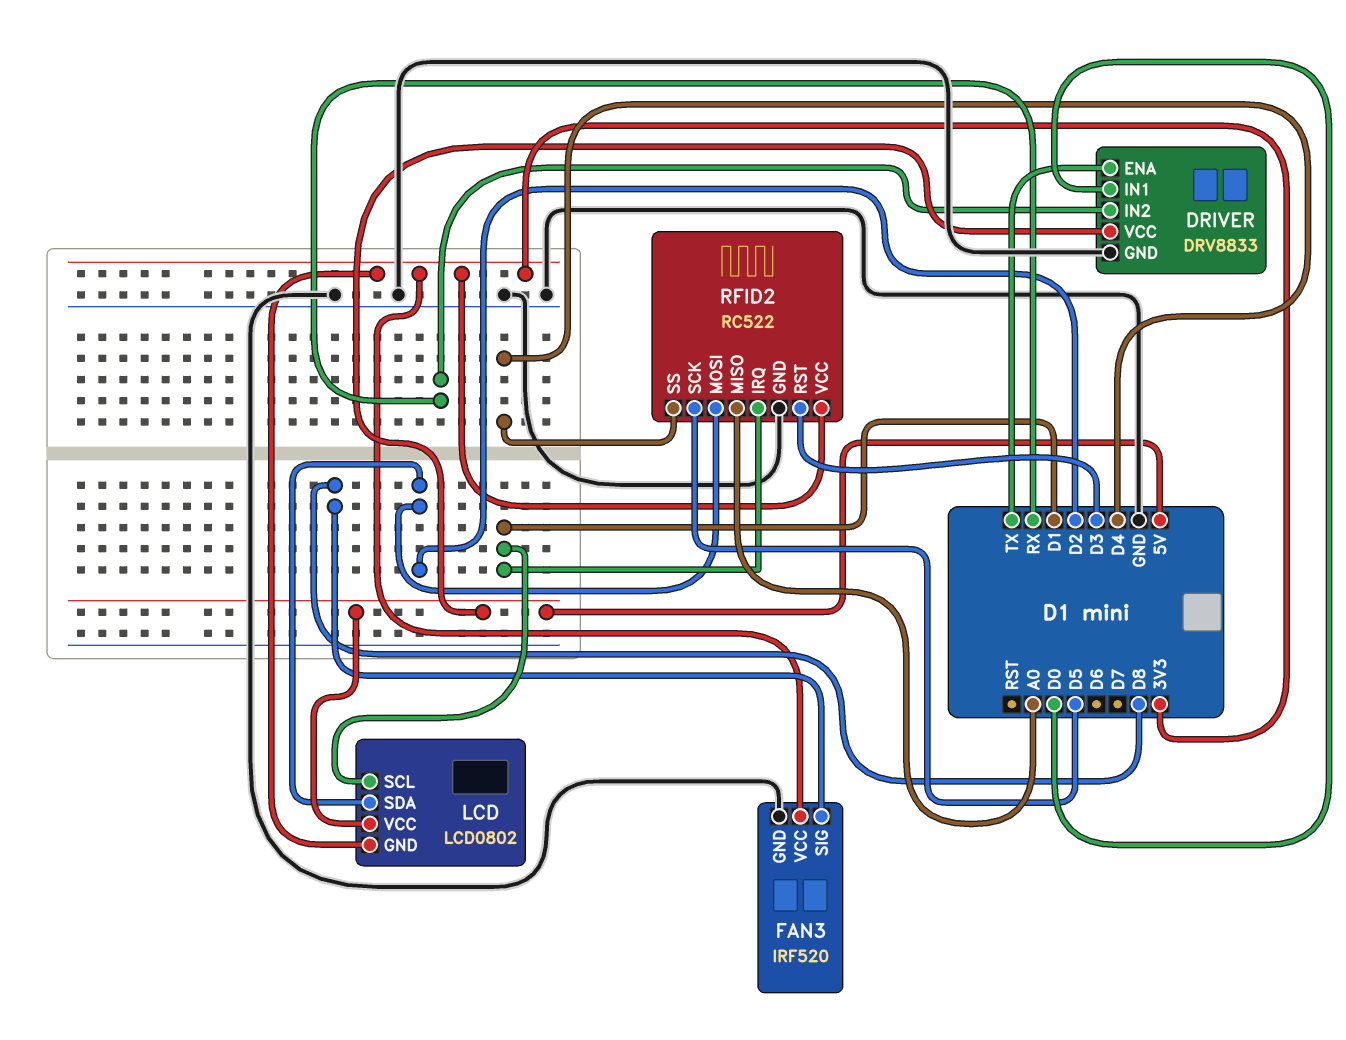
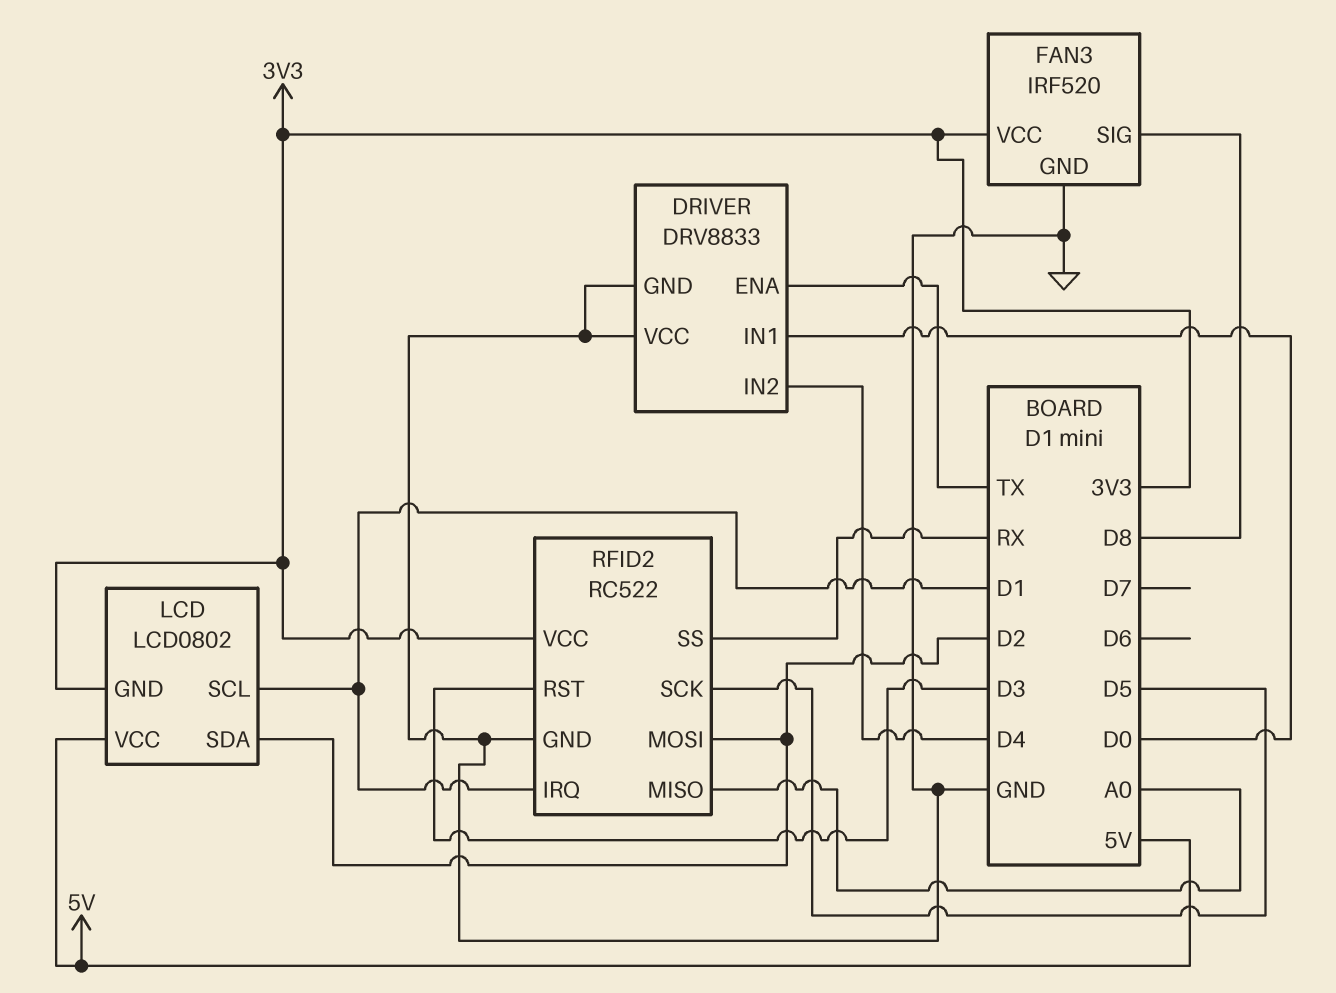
DRIVER pin IN2: RX -> D4
DRIVER pin VCC: 5V -> GND
RFID2 pin SS: D4 -> RX

